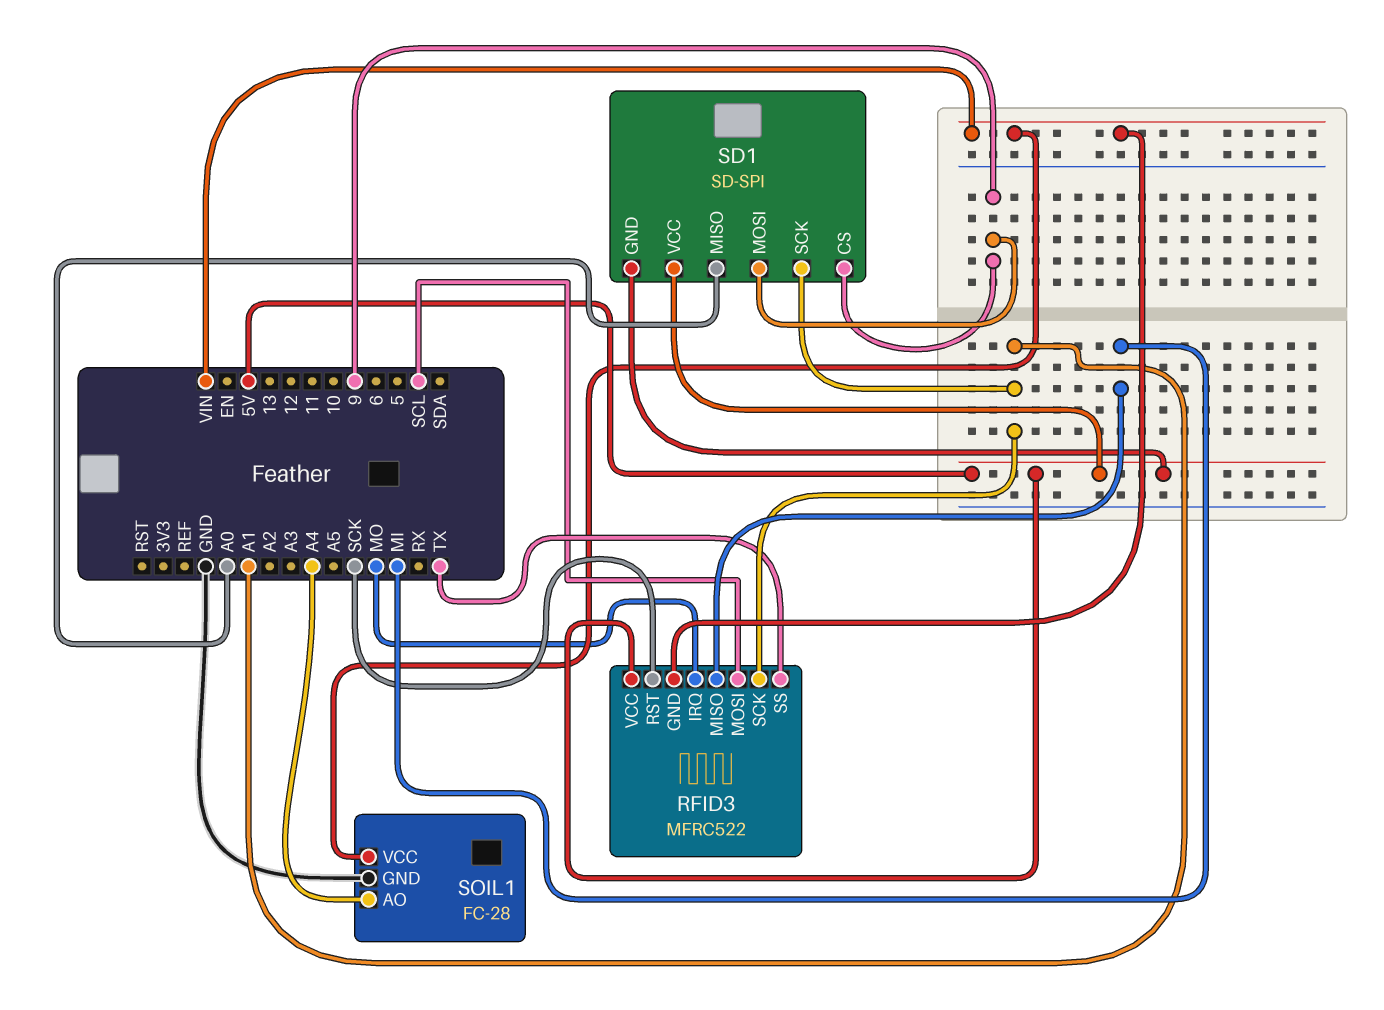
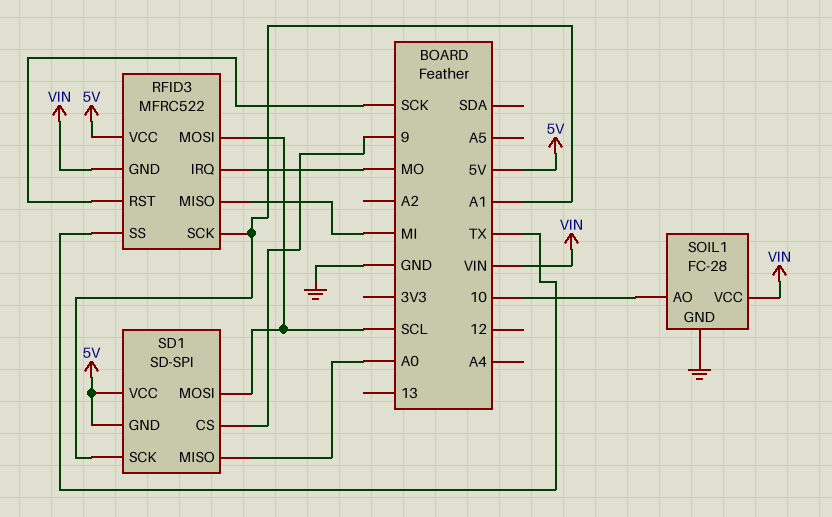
SD1 pin MOSI: 9 -> SCL
SOIL1 pin AO: A4 -> 10

